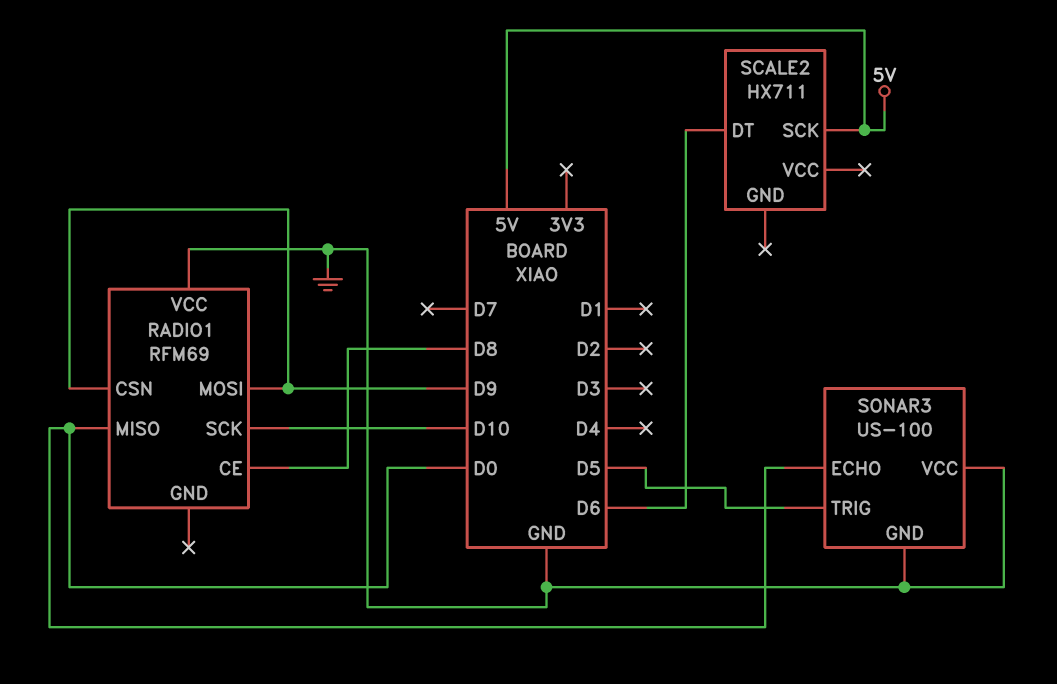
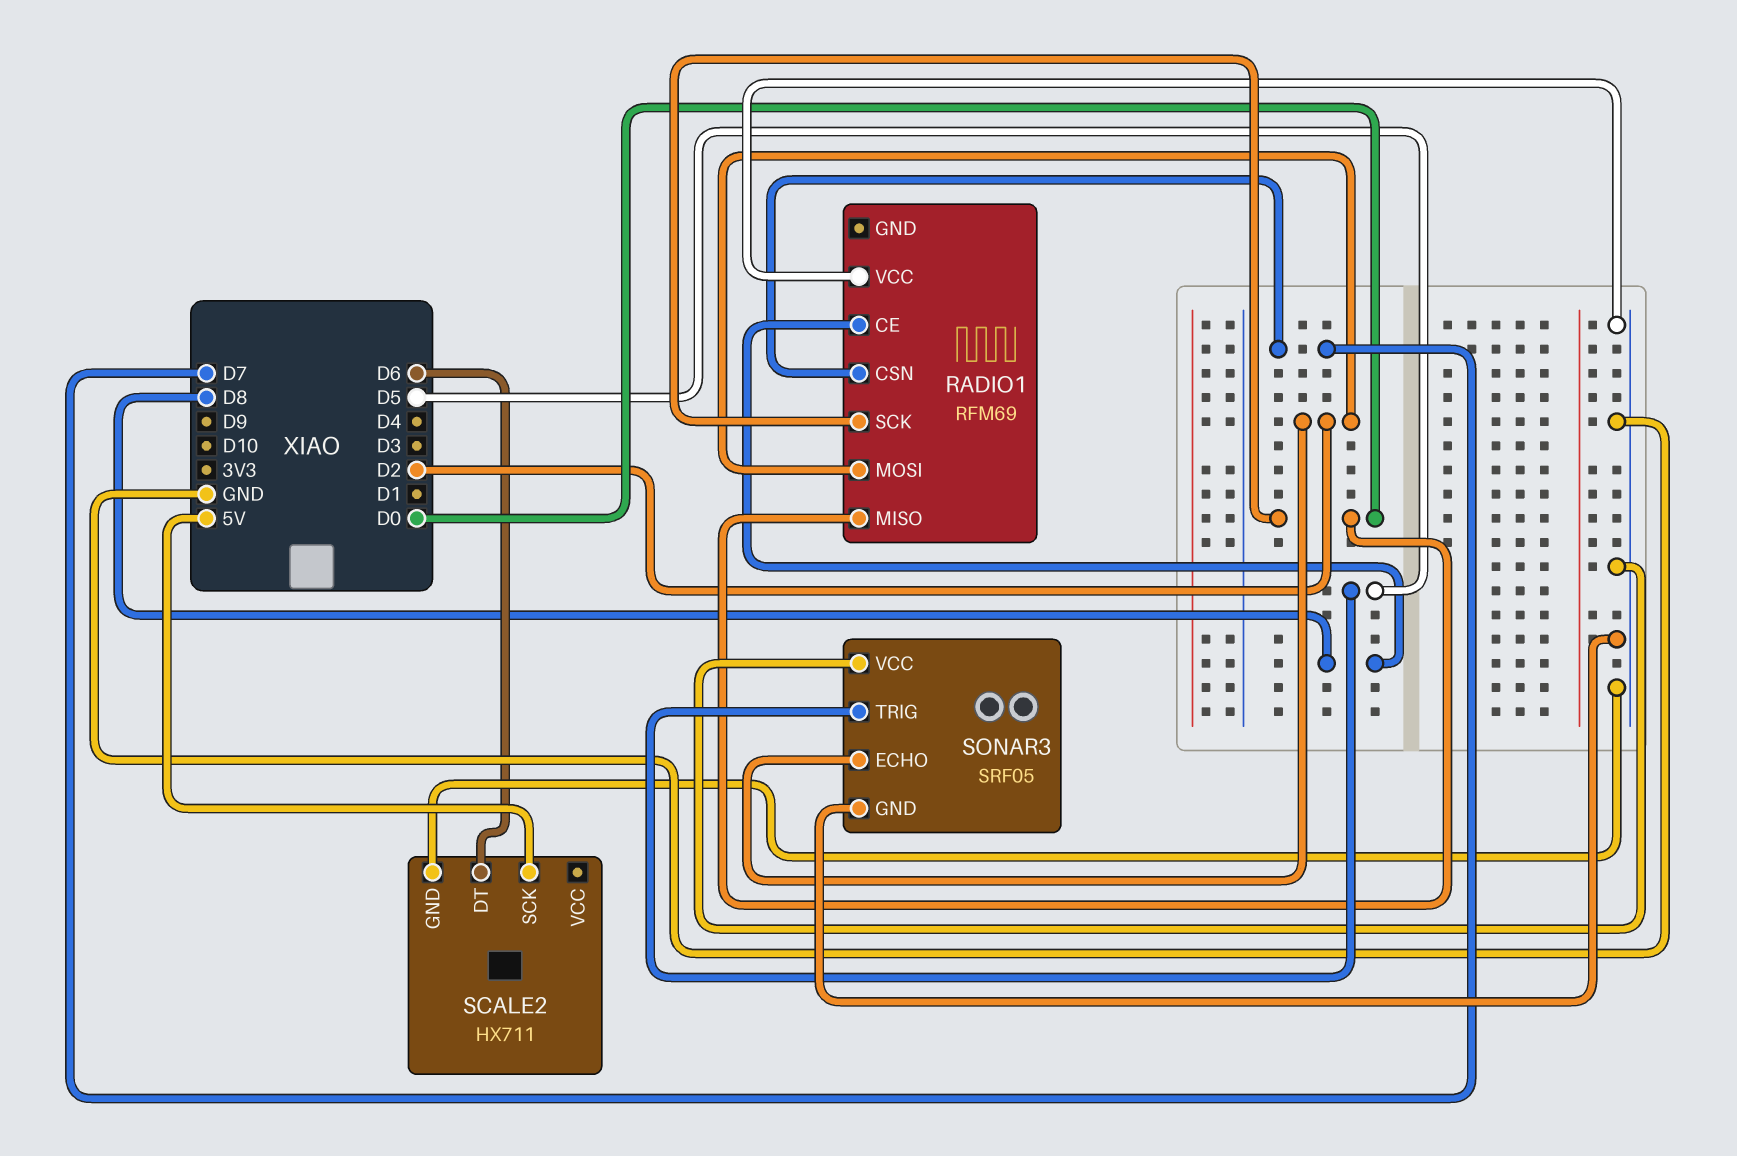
RADIO1 pin CSN: D9 -> D7
RADIO1 pin MOSI: D9 -> D2
RADIO1 pin SCK: D10 -> D0
SCALE2 pin GND: none -> GND
SONAR3: US-100 -> SRF05
SONAR3 pin ECHO: D0 -> D2

